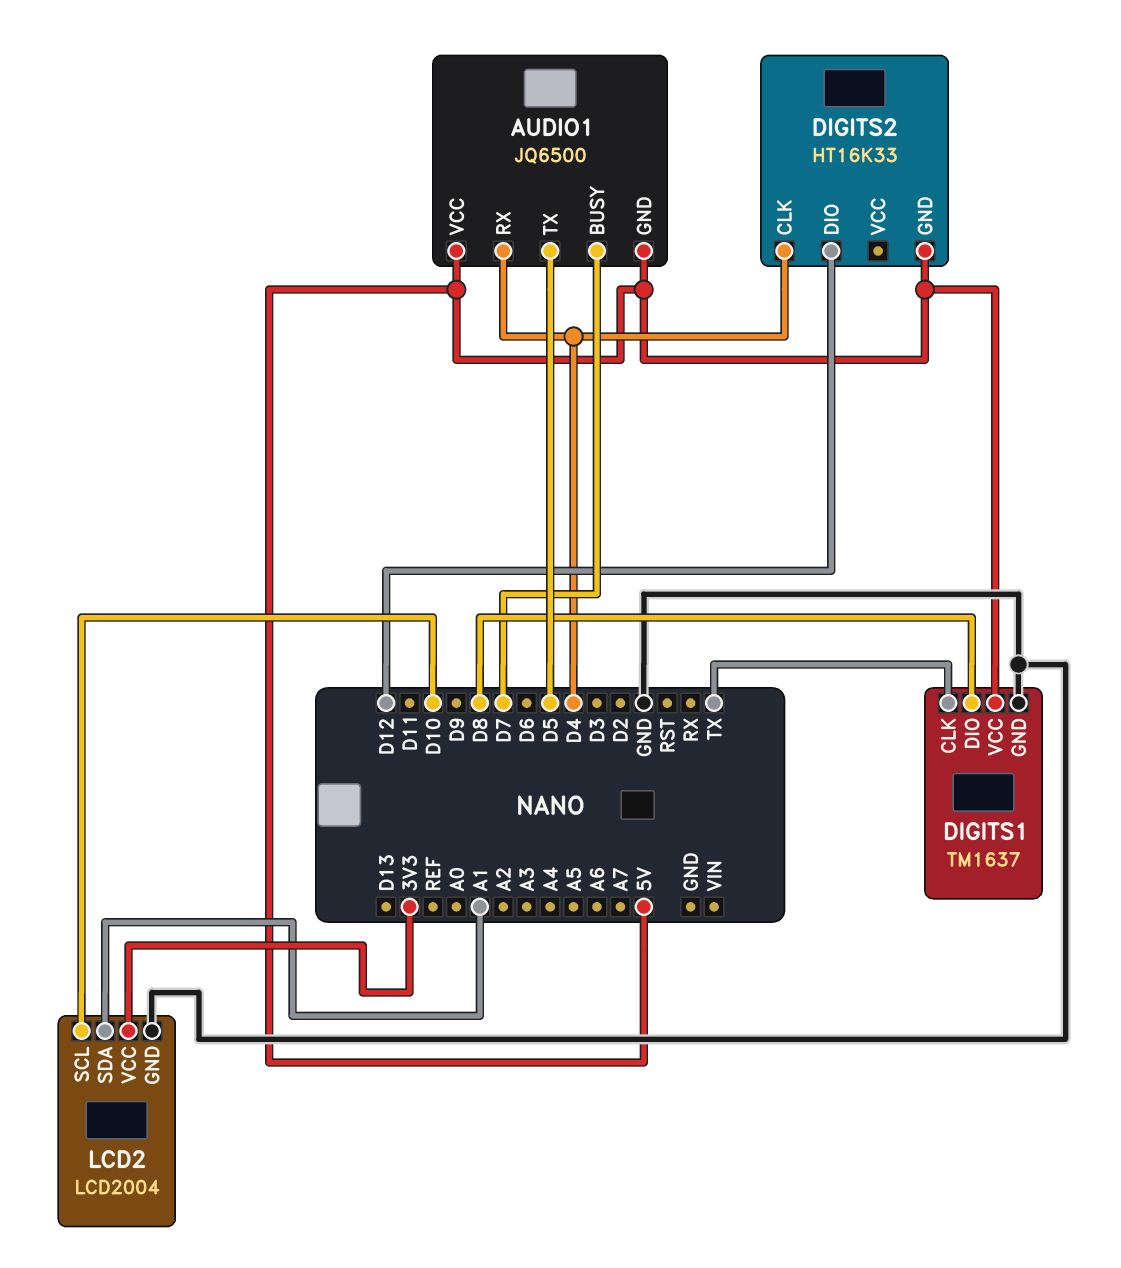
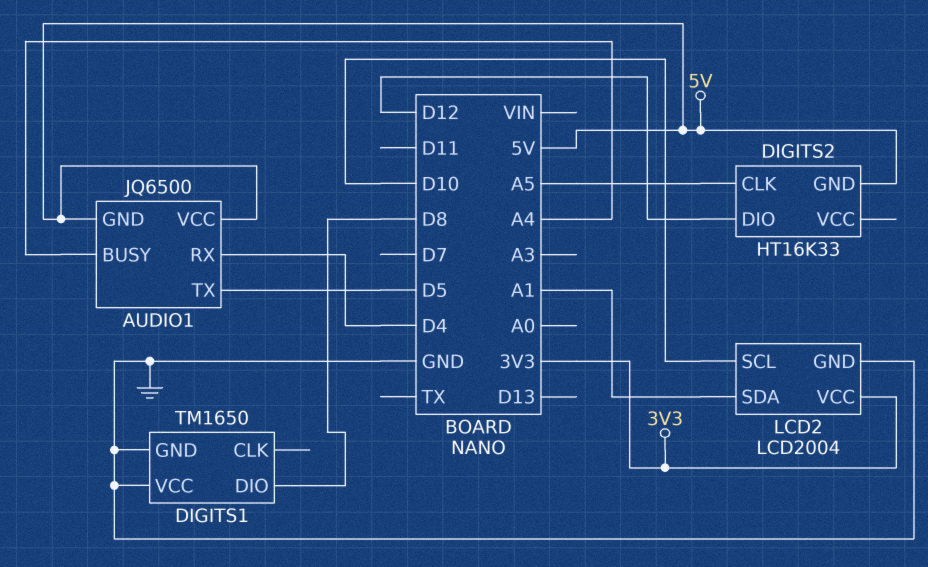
AUDIO1 pin BUSY: D7 -> A4
DIGITS1: TM1637 -> TM1650
DIGITS1 pin CLK: TX -> none
DIGITS1 pin VCC: 5V -> GND
DIGITS2 pin CLK: D4 -> A5

